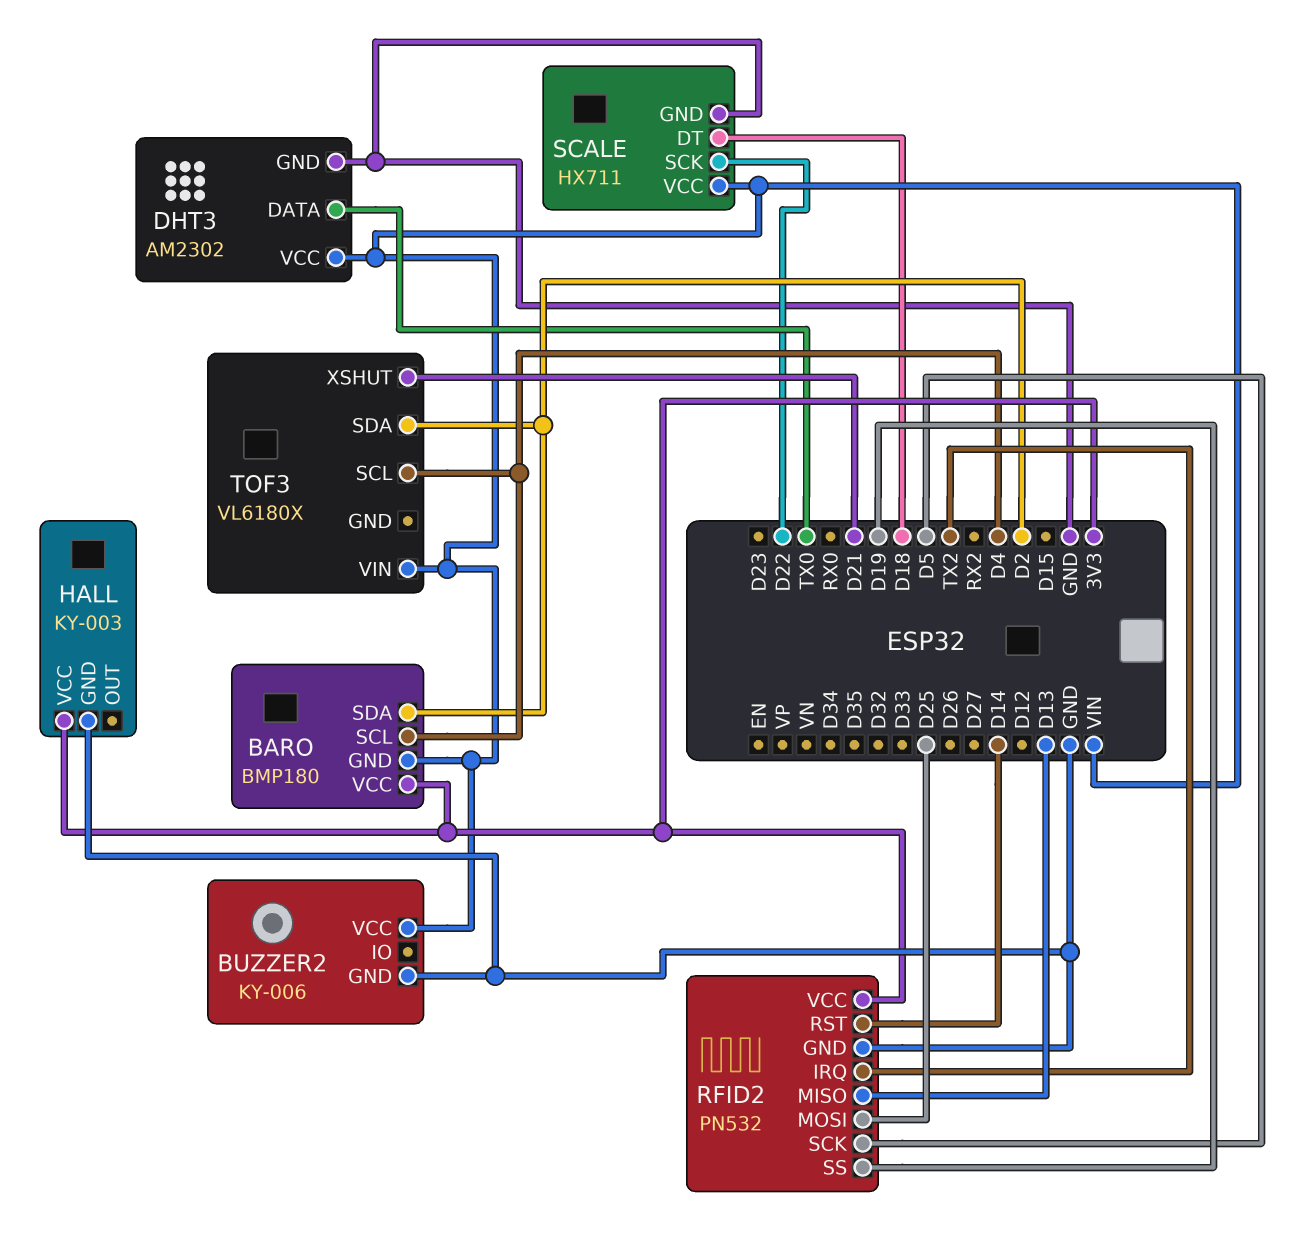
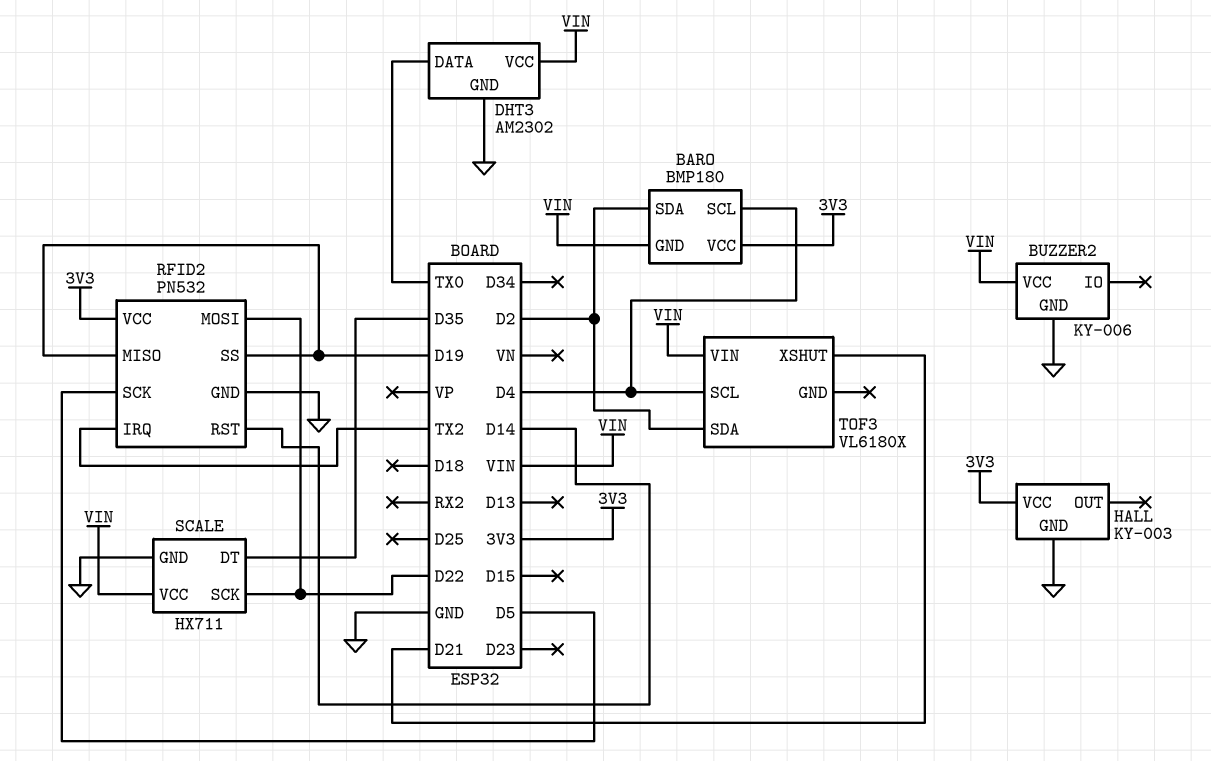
RFID2 pin MISO: D13 -> D19
RFID2 pin MOSI: D25 -> D22
SCALE pin DT: D18 -> D35

